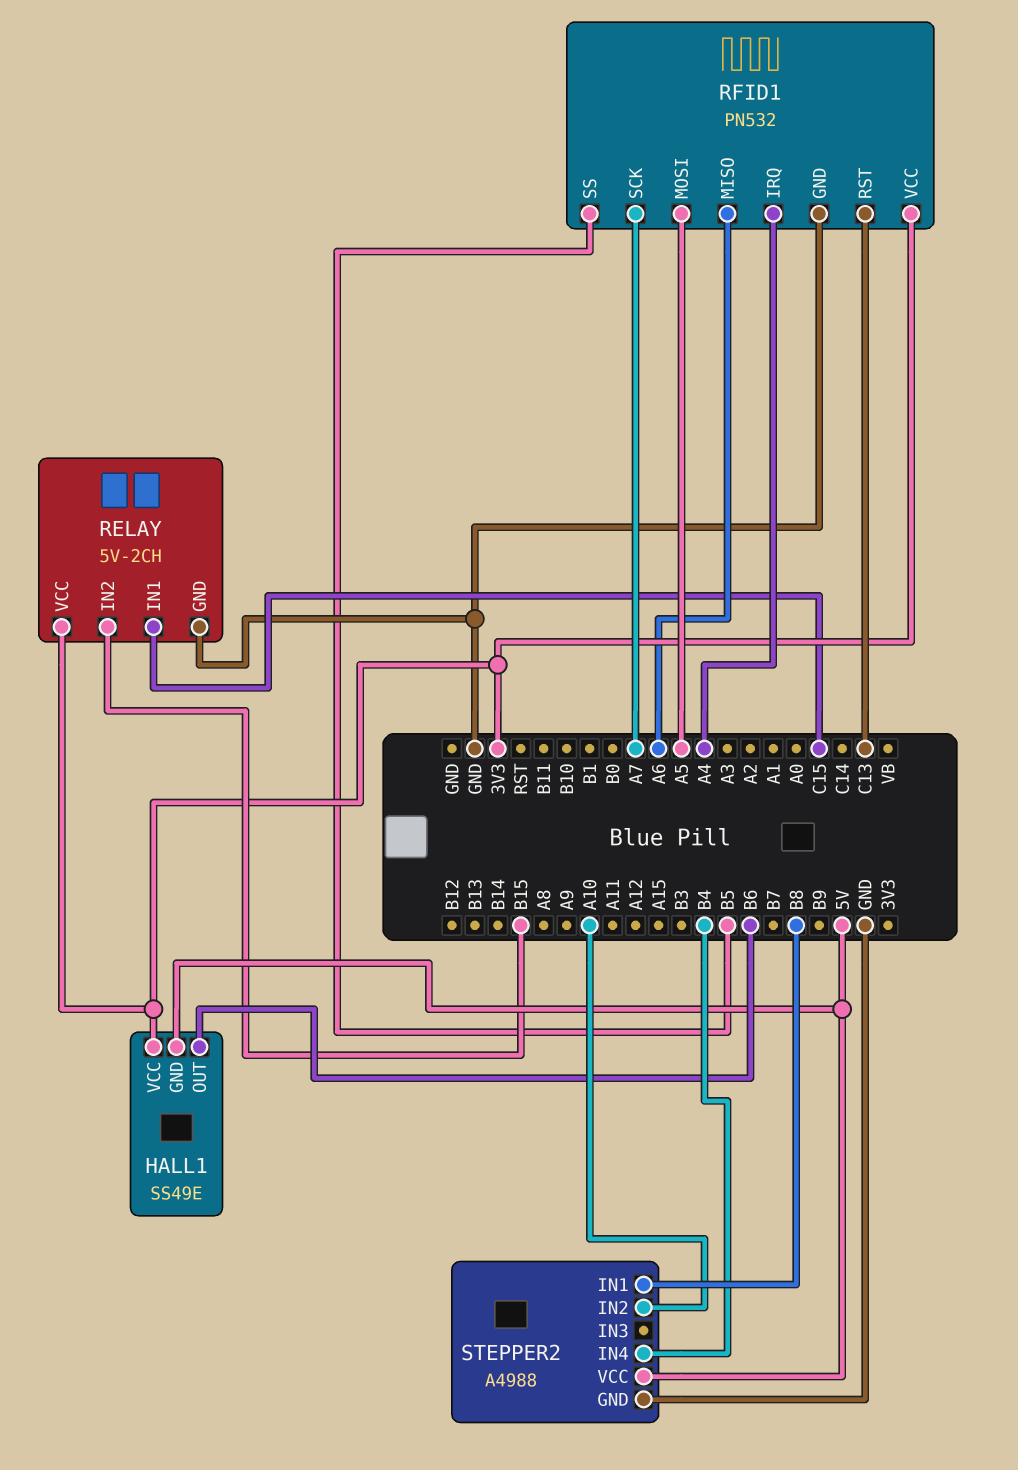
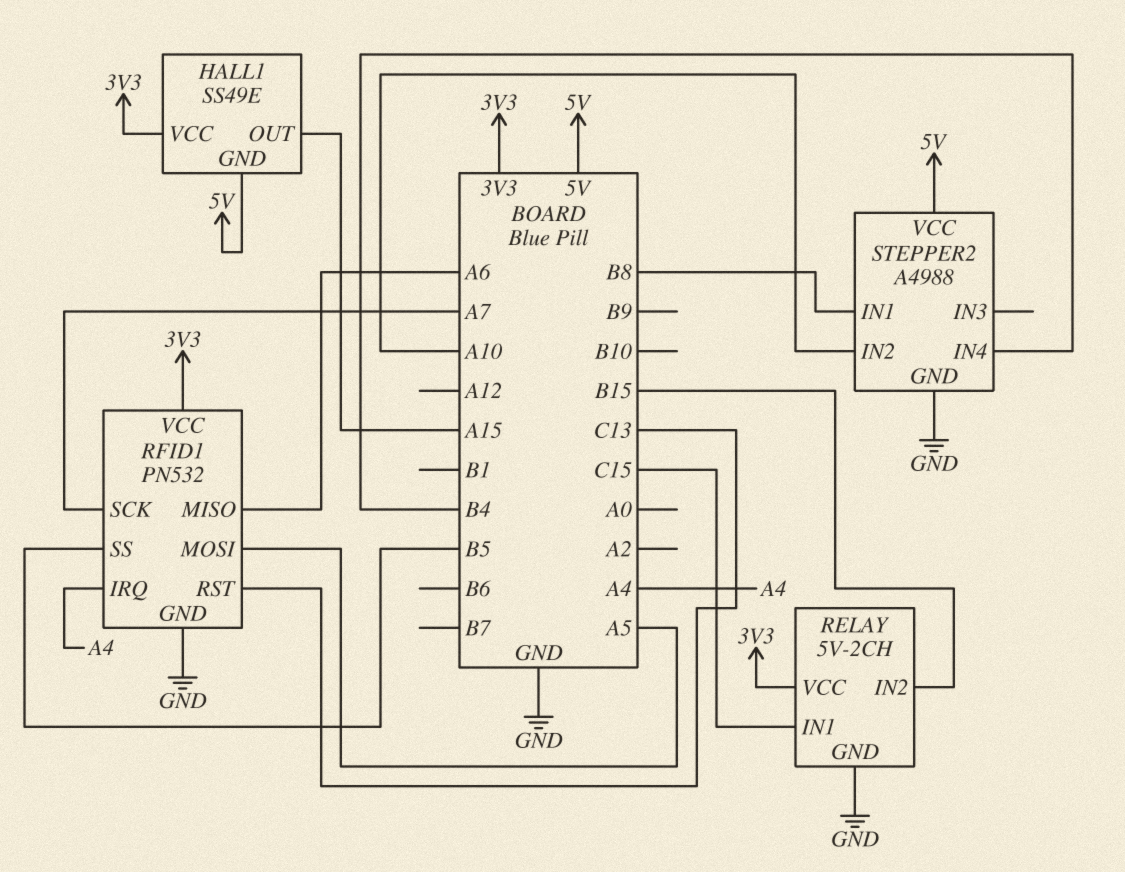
HALL1 pin OUT: B6 -> A15

